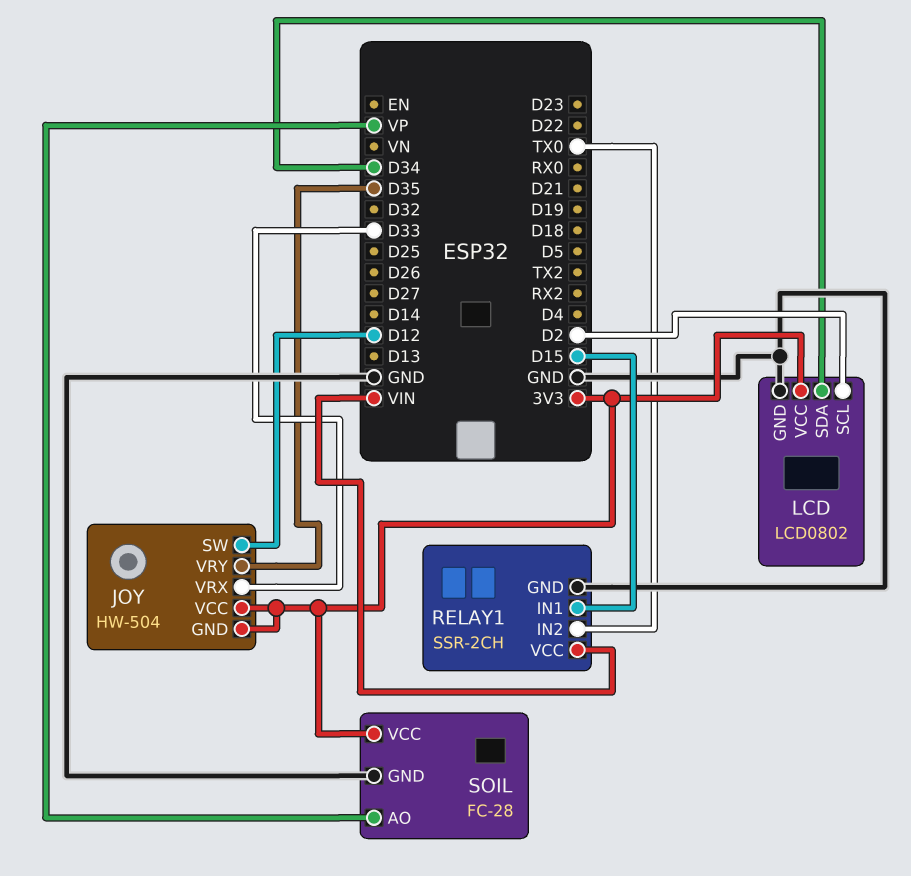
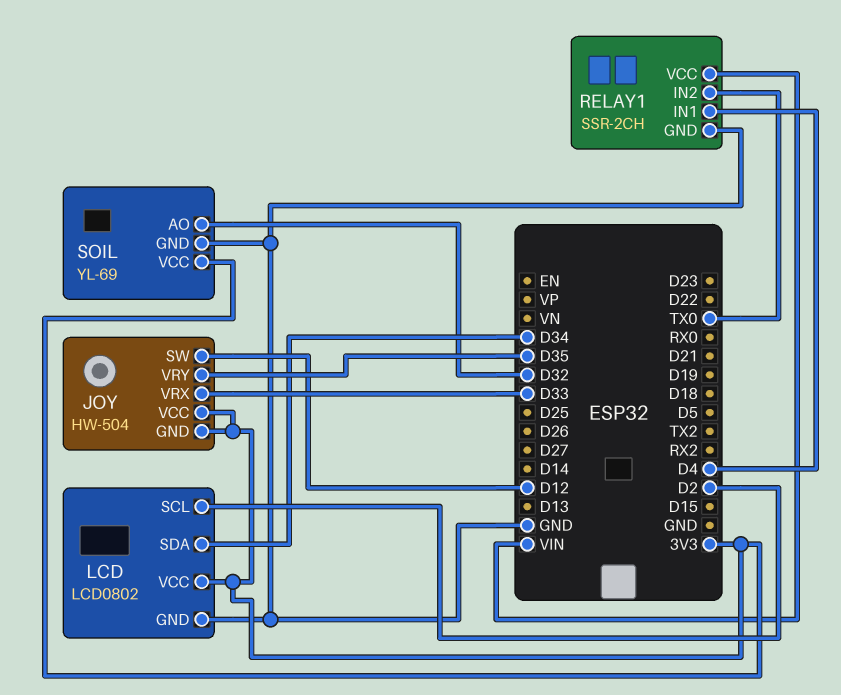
RELAY1 pin IN1: D15 -> D4
SOIL: FC-28 -> YL-69
SOIL pin AO: VP -> D32

